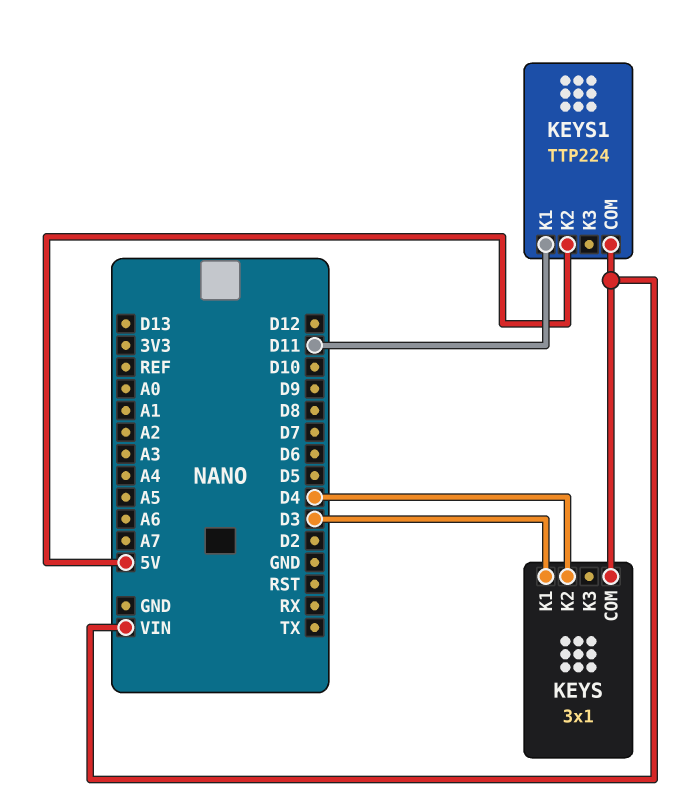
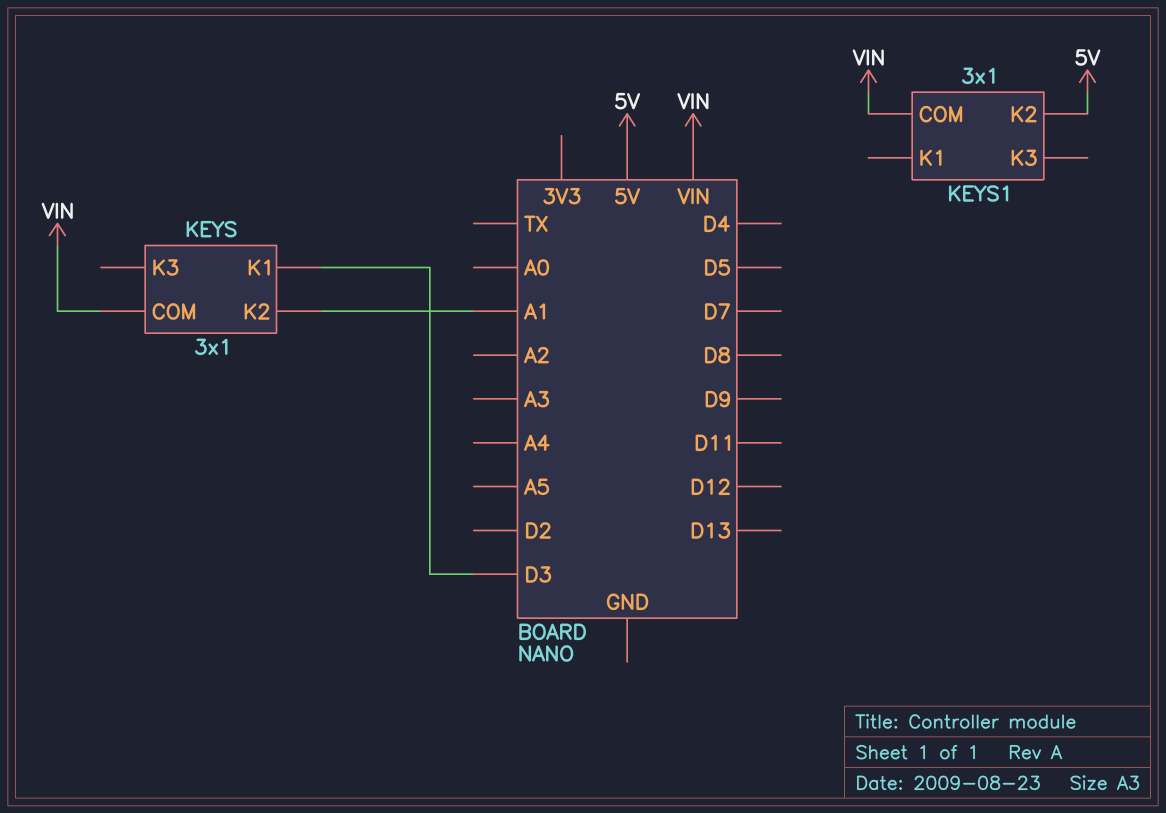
KEYS pin K2: D4 -> A1
KEYS1: TTP224 -> 3x1
KEYS1 pin K1: D11 -> none

